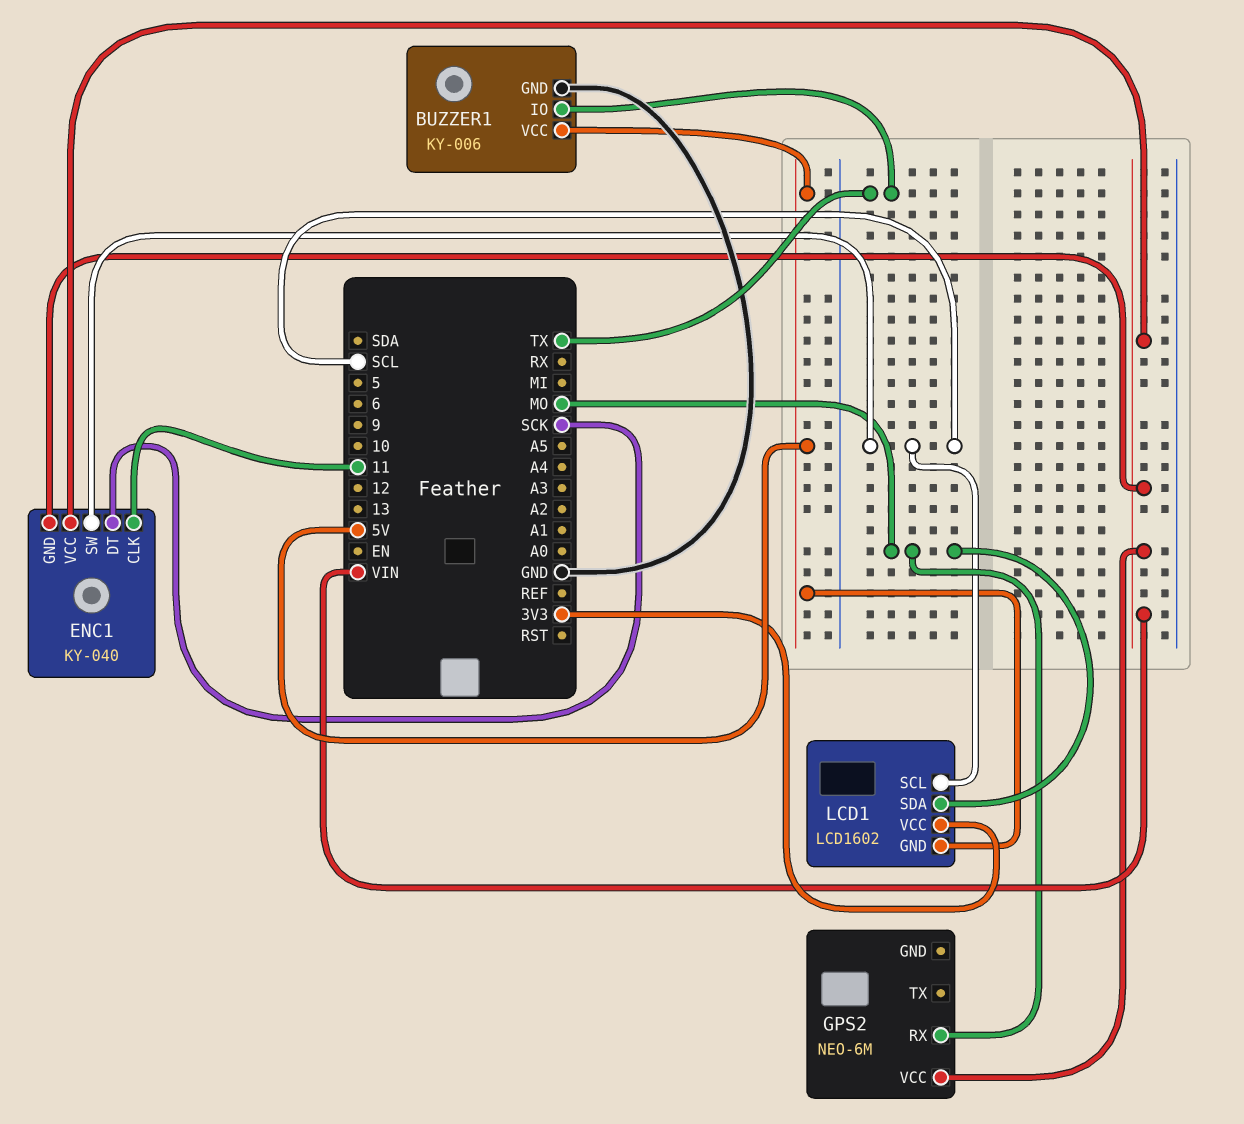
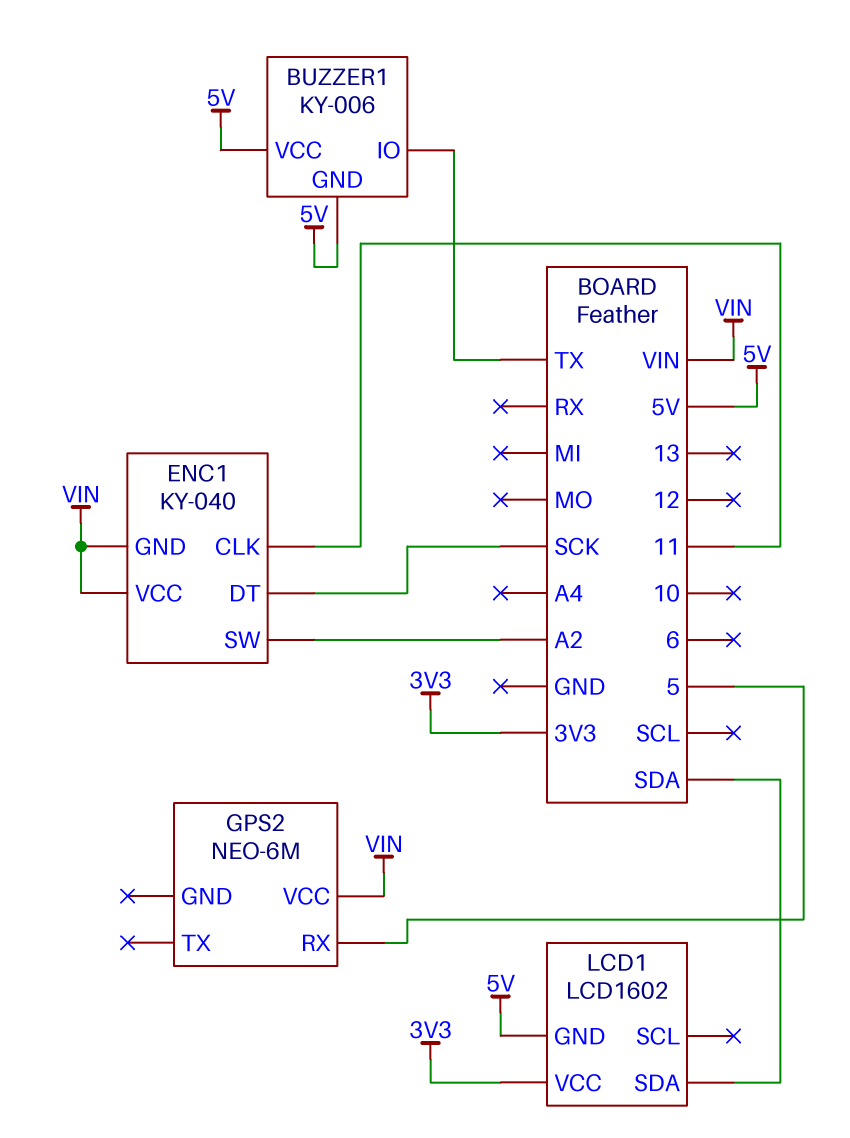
BUZZER1 pin GND: GND -> 5V
ENC1 pin SW: SCL -> A2
GPS2 pin RX: MO -> 5
LCD1 pin SCL: SCL -> none
LCD1 pin SDA: MO -> SDA

